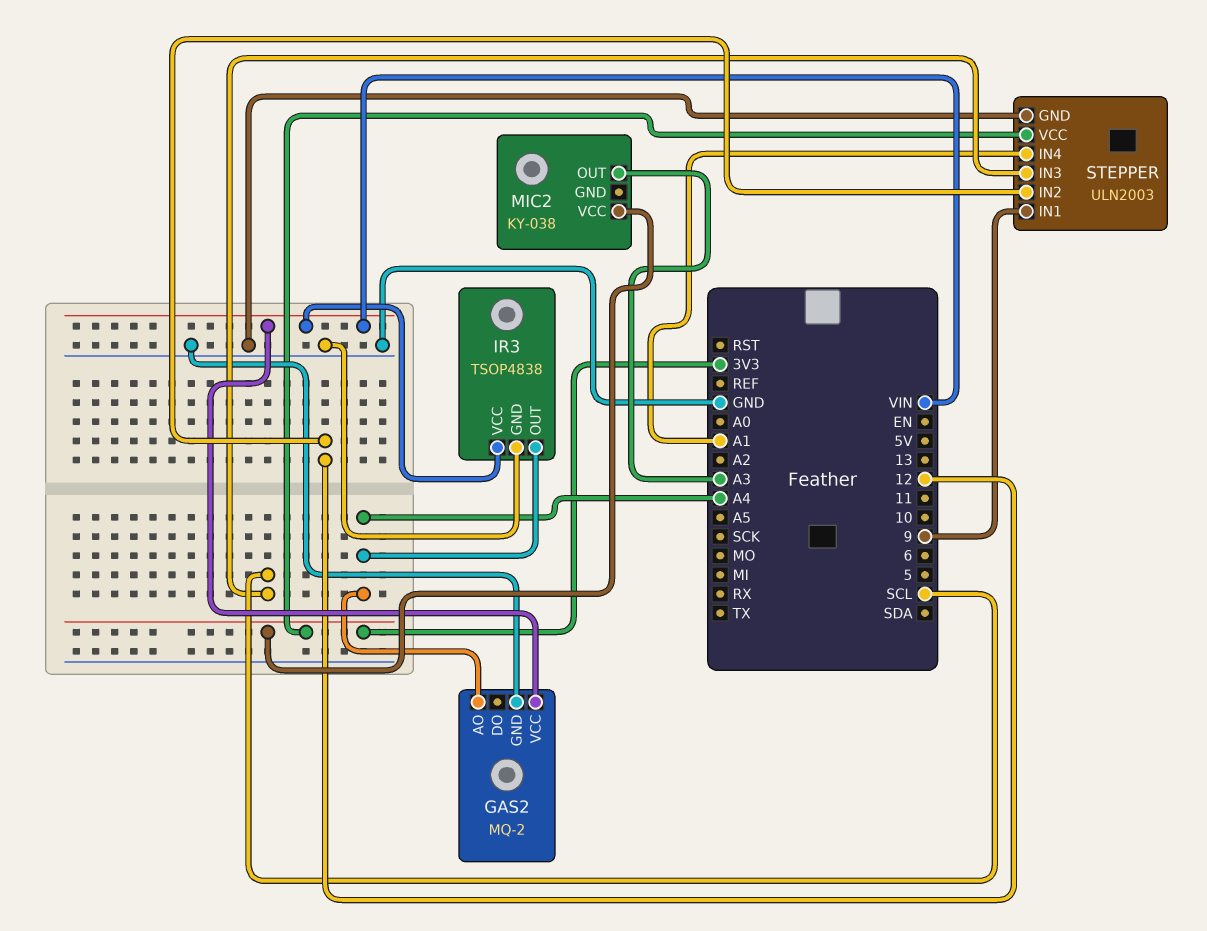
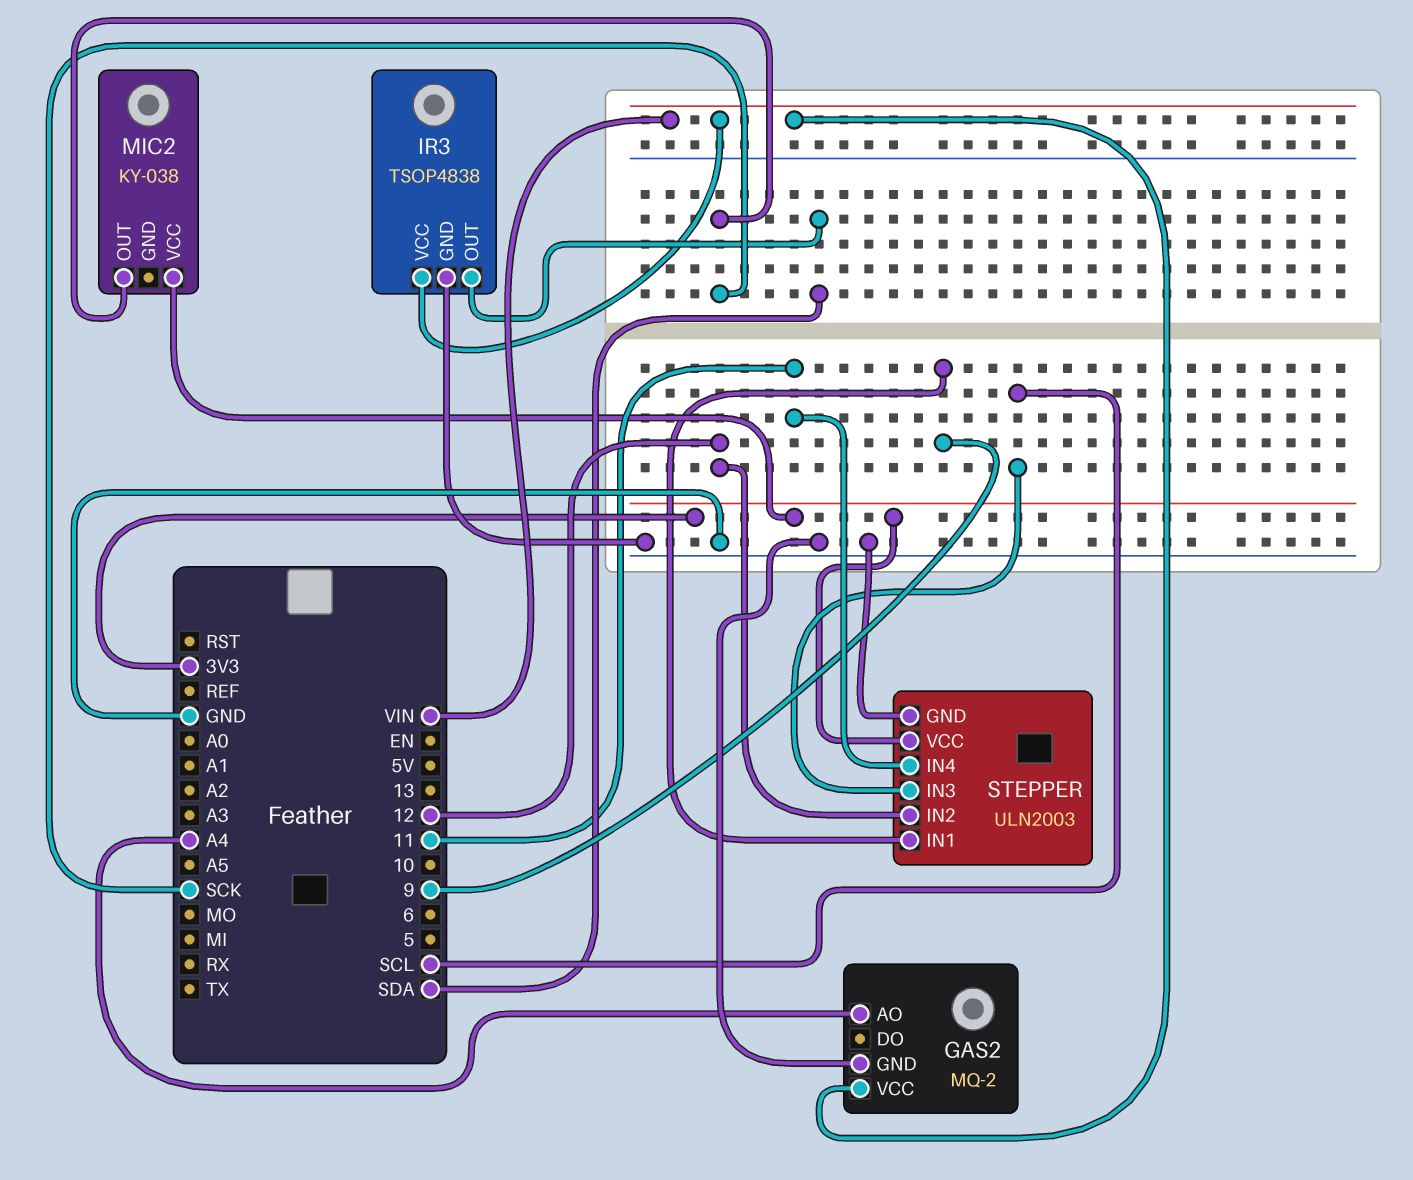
IR3 pin OUT: A4 -> SDA
MIC2 pin OUT: A3 -> SCK
STEPPER pin IN4: A1 -> 11

